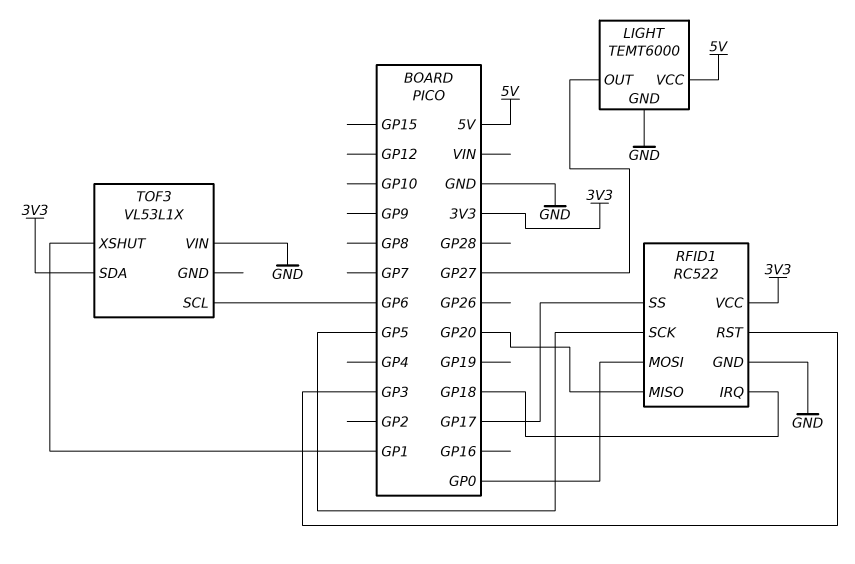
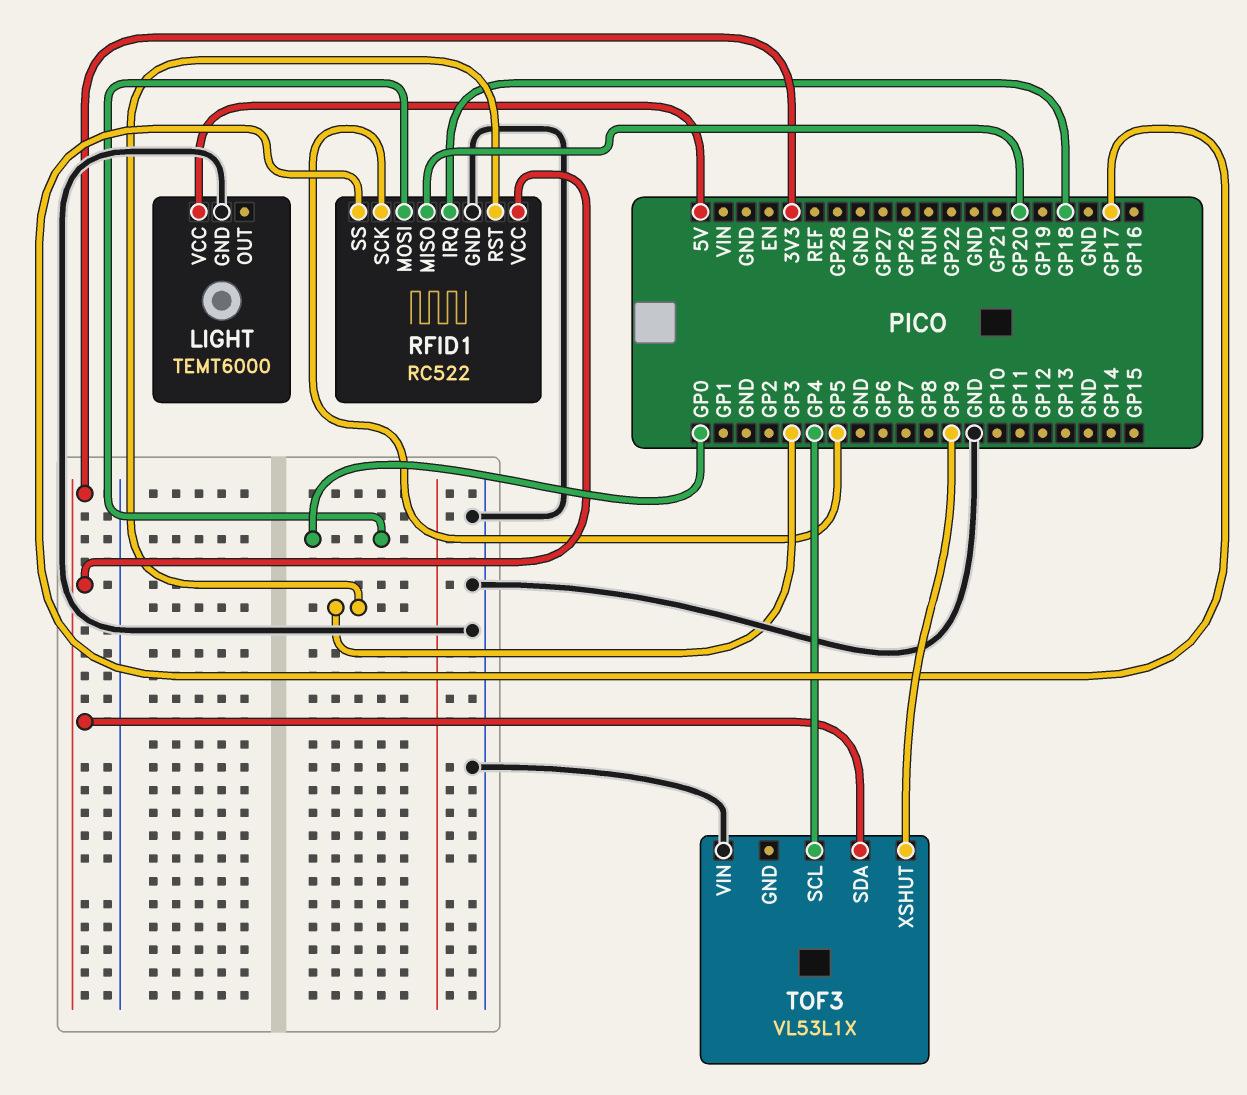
LIGHT pin OUT: GP27 -> none
TOF3 pin SCL: GP6 -> GP4
TOF3 pin XSHUT: GP1 -> GP9

